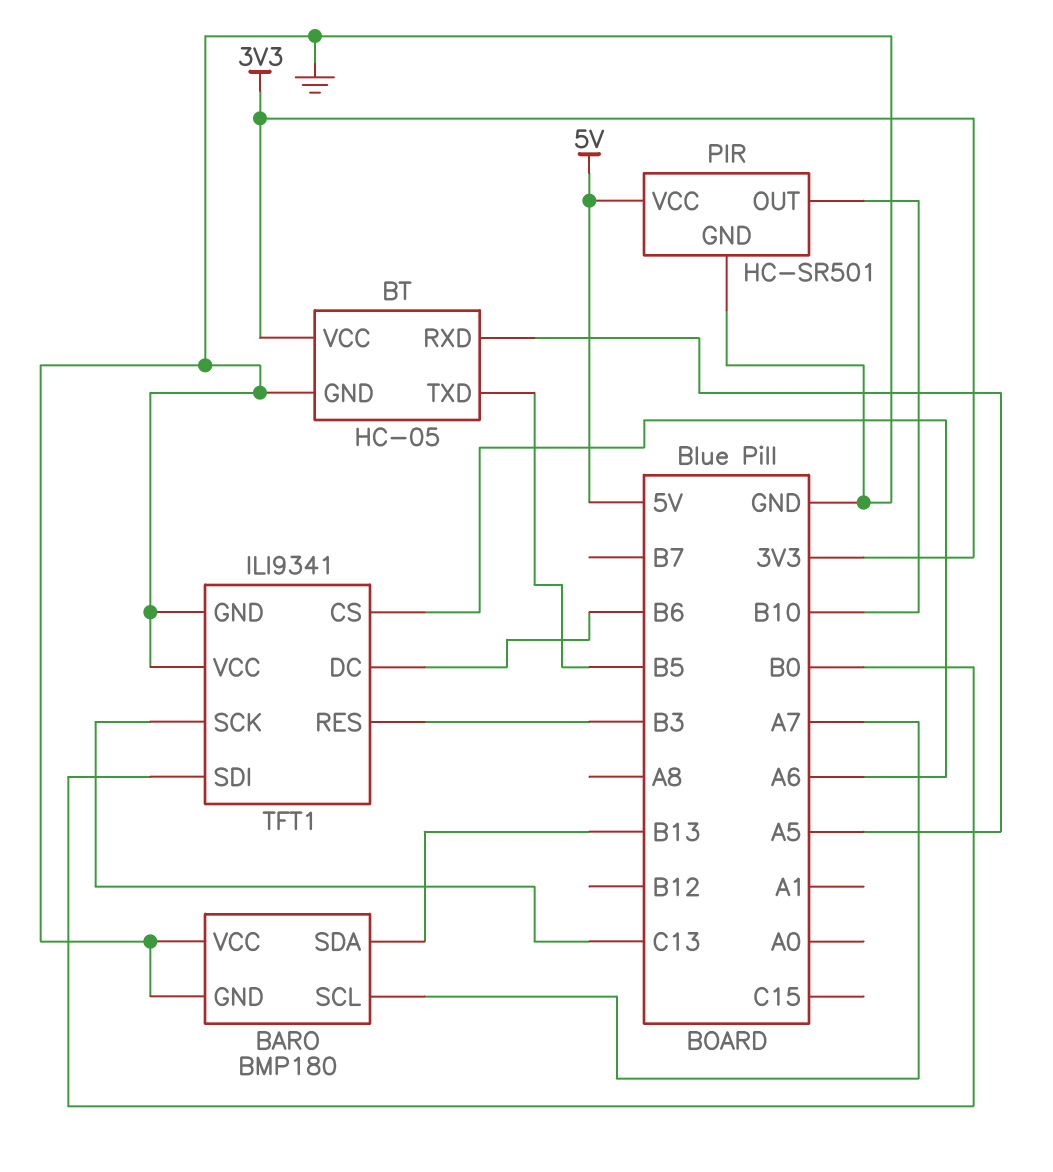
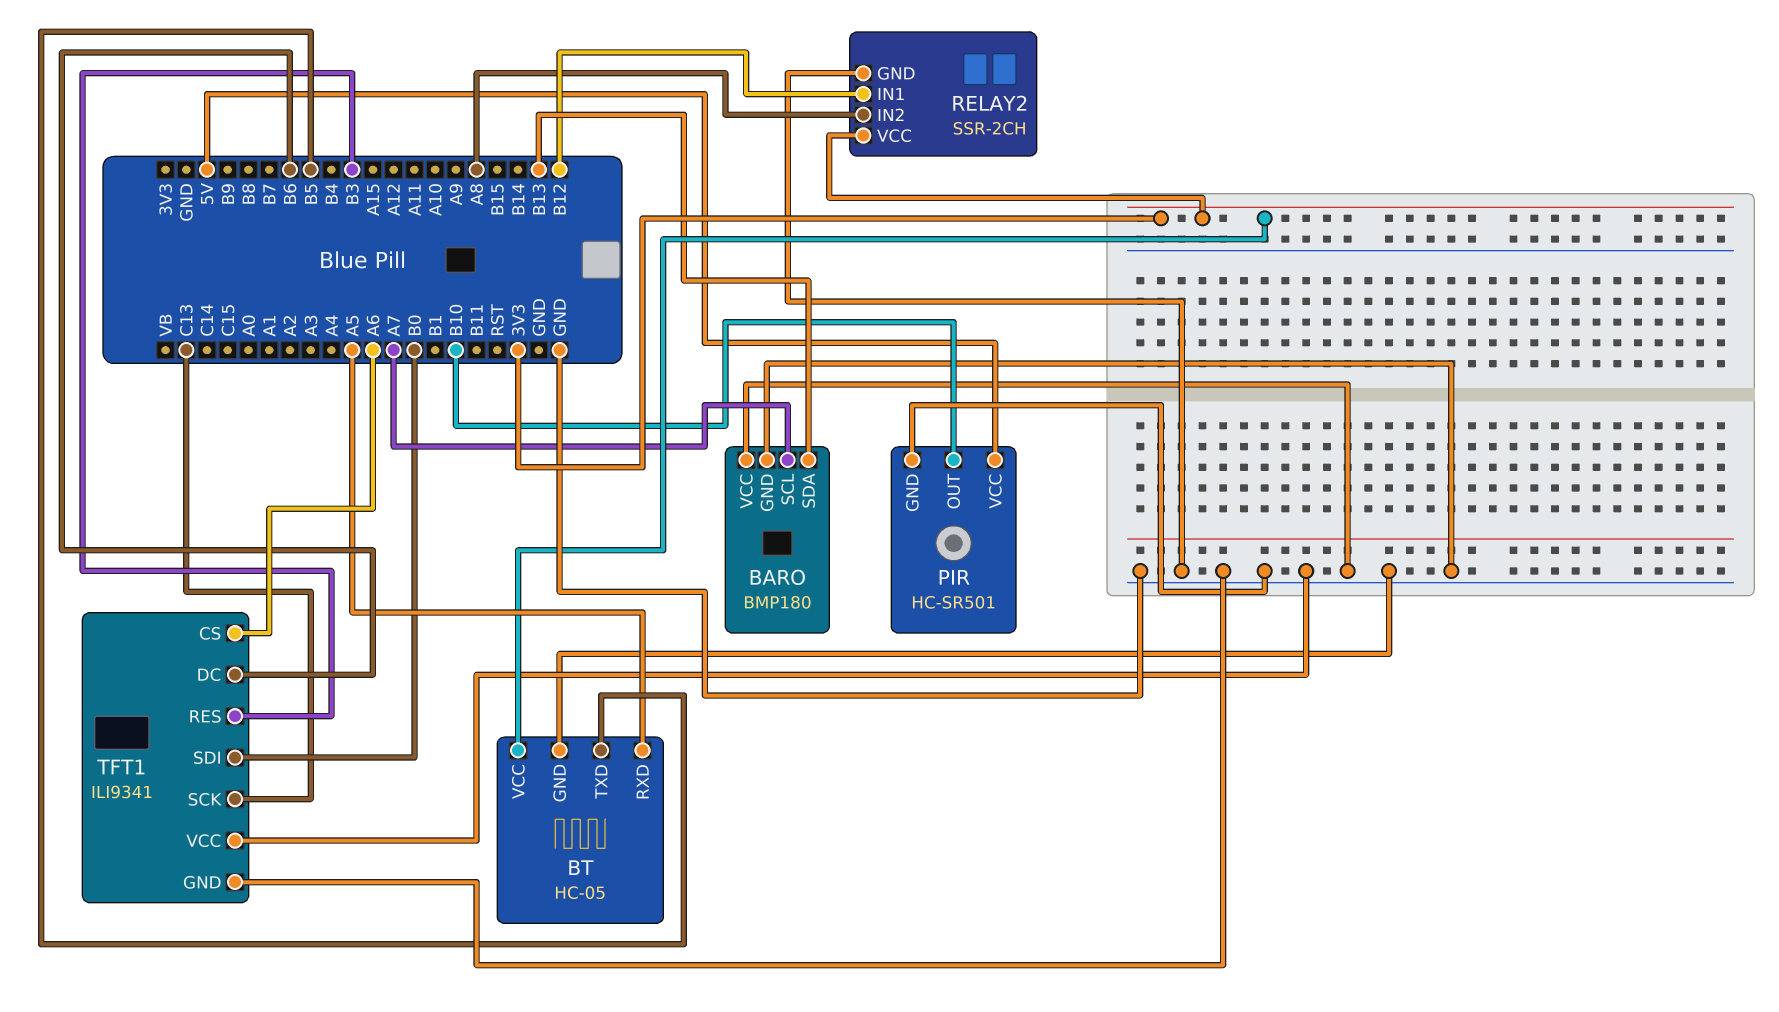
RELAY2: none -> SSR-2CH
RELAY2 pin GND: none -> GND
RELAY2 pin IN1: none -> B12
RELAY2 pin IN2: none -> A8
RELAY2 pin VCC: none -> 3V3

